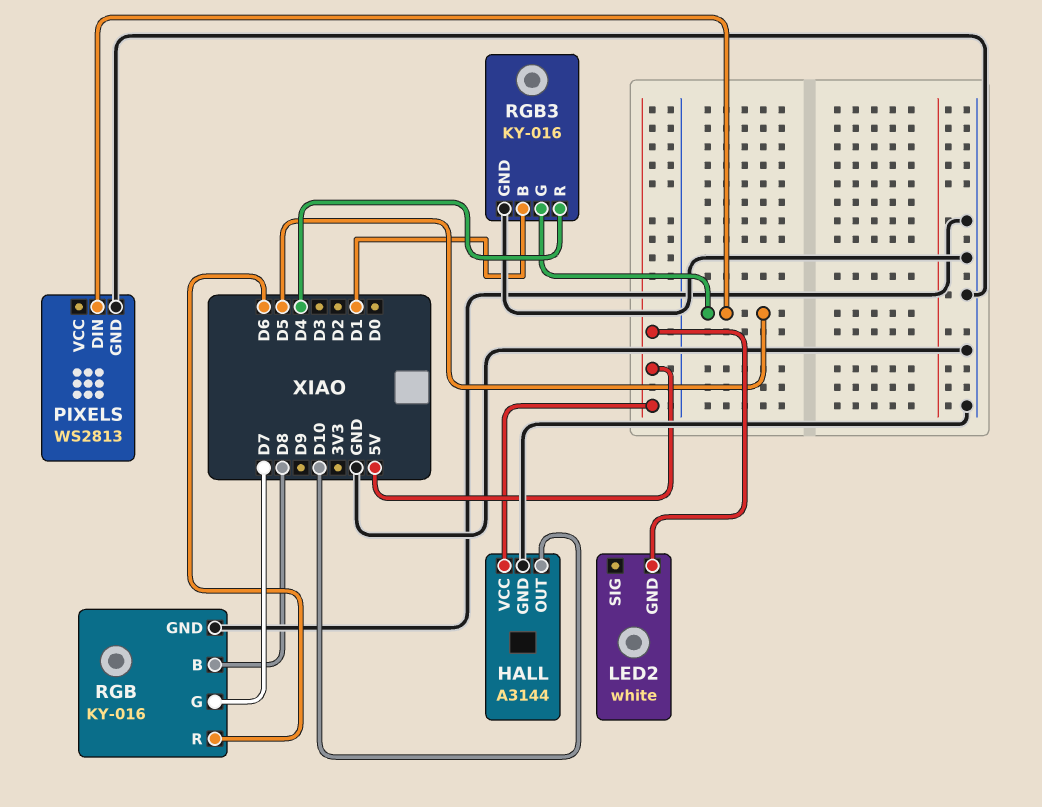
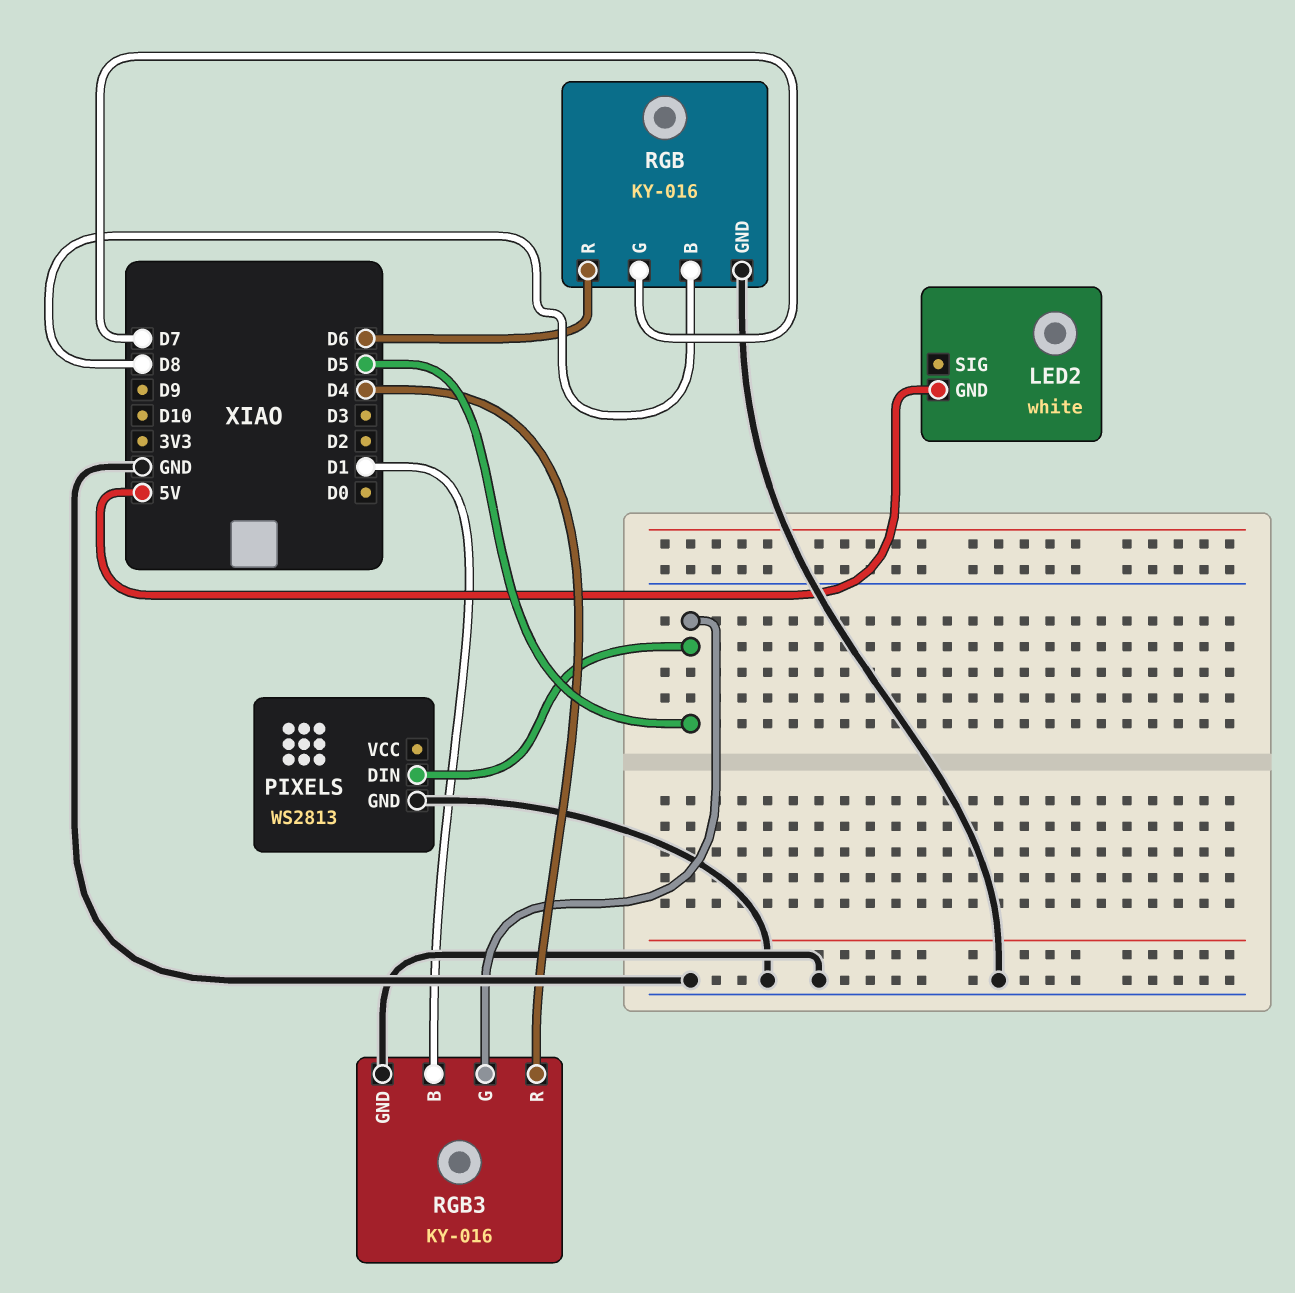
HALL: A3144 -> none
HALL pin GND: GND -> none
HALL pin OUT: D10 -> none
HALL pin VCC: 5V -> none

